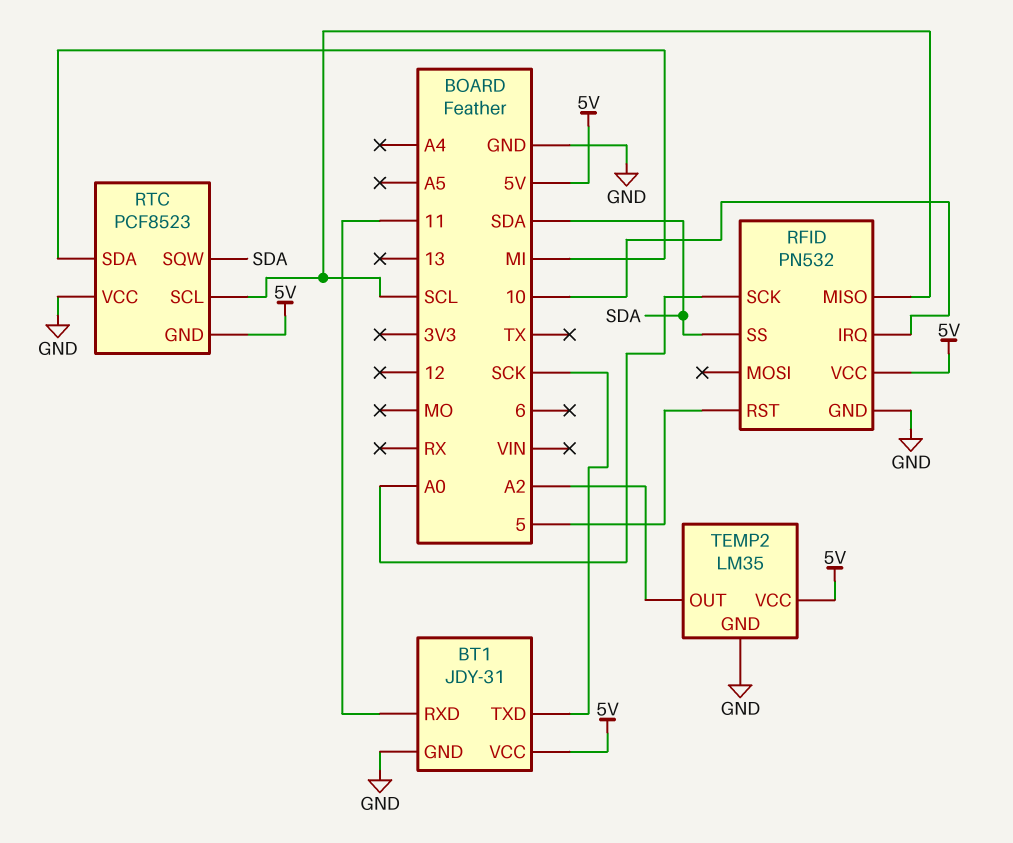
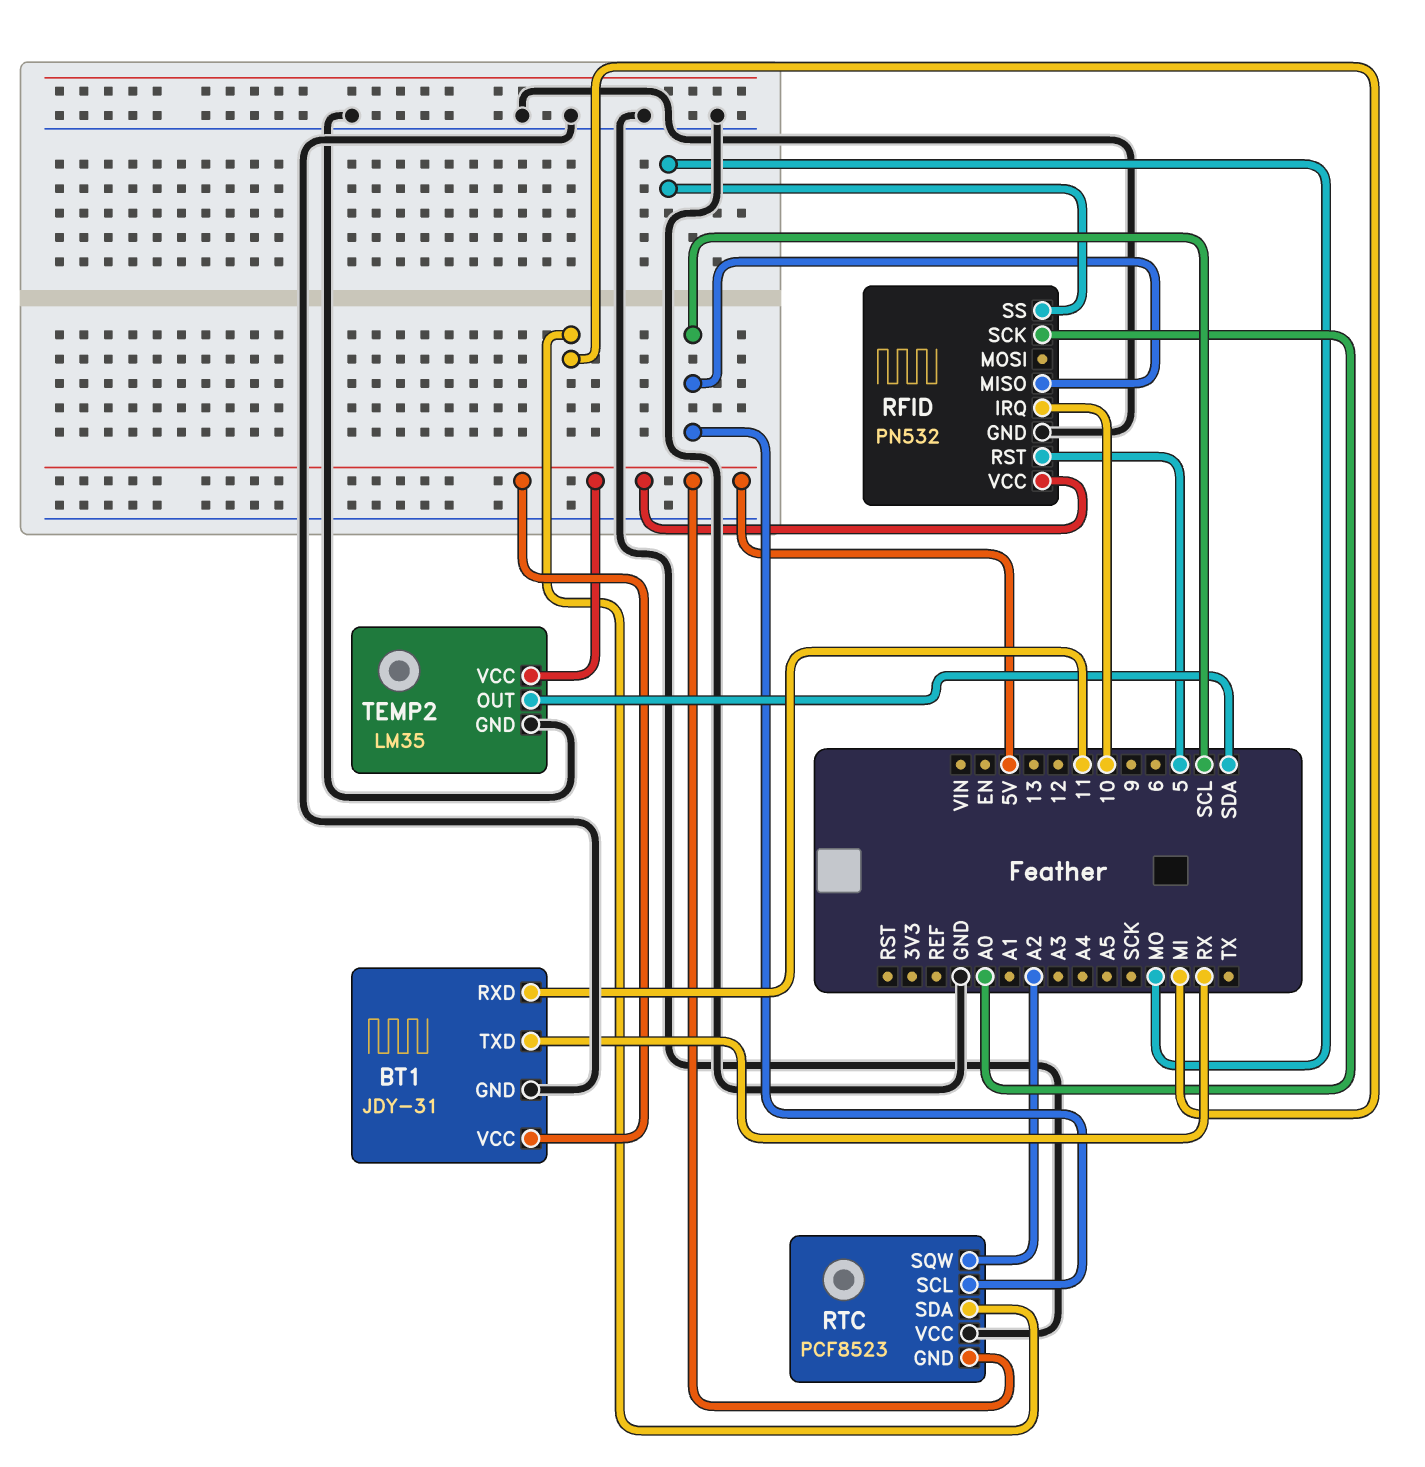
BT1 pin TXD: SCK -> RX
RFID pin SS: SDA -> MO
RTC pin SQW: SDA -> A2
TEMP2 pin OUT: A2 -> SDA

